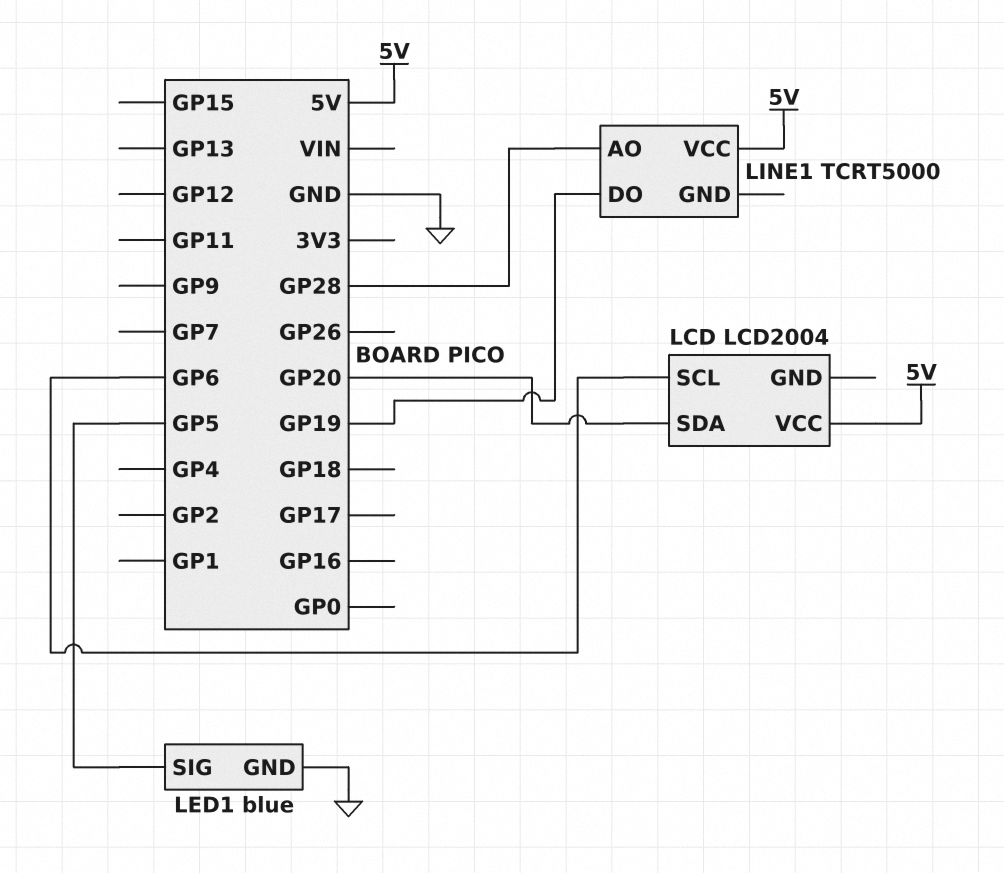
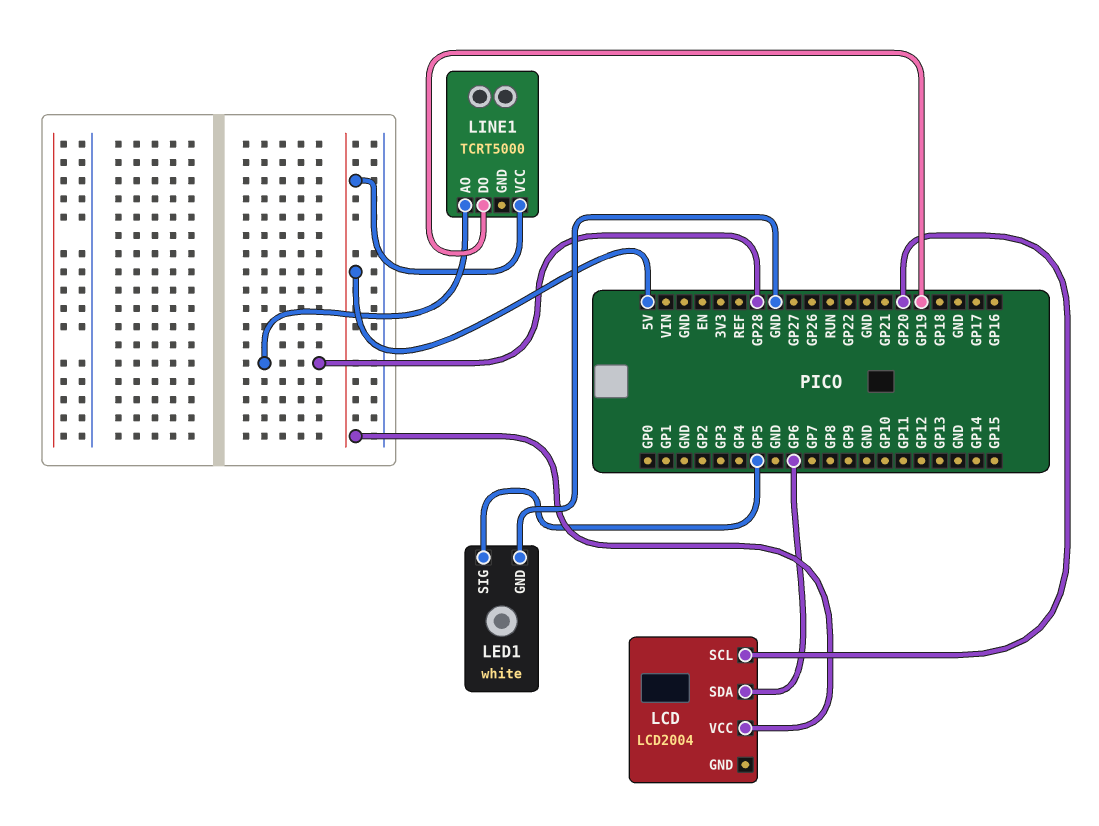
LCD pin SCL: GP6 -> GP20
LCD pin SDA: GP20 -> GP6
LED1: blue -> white

